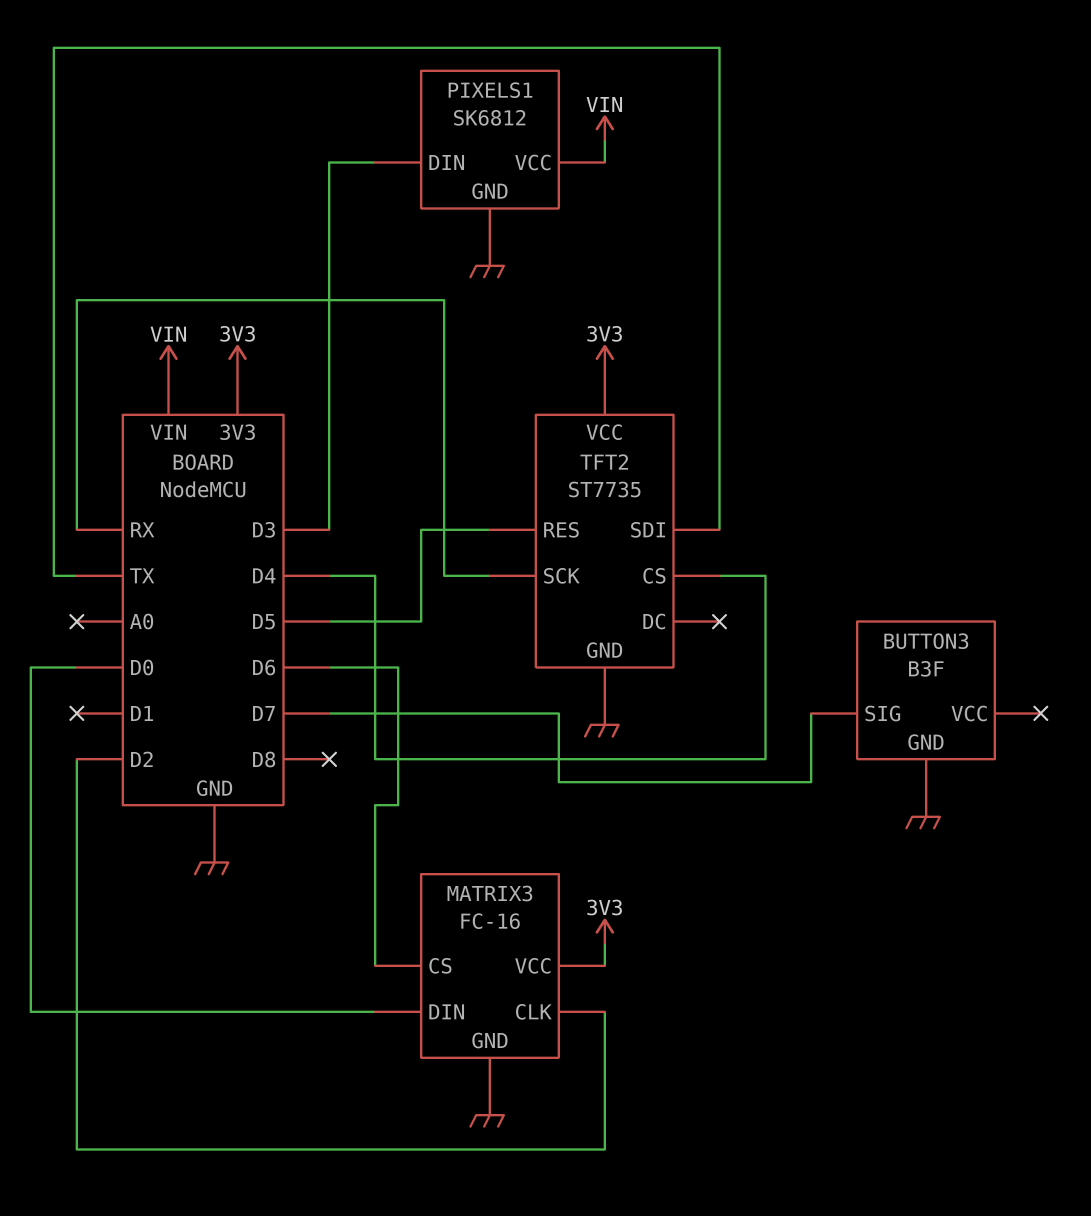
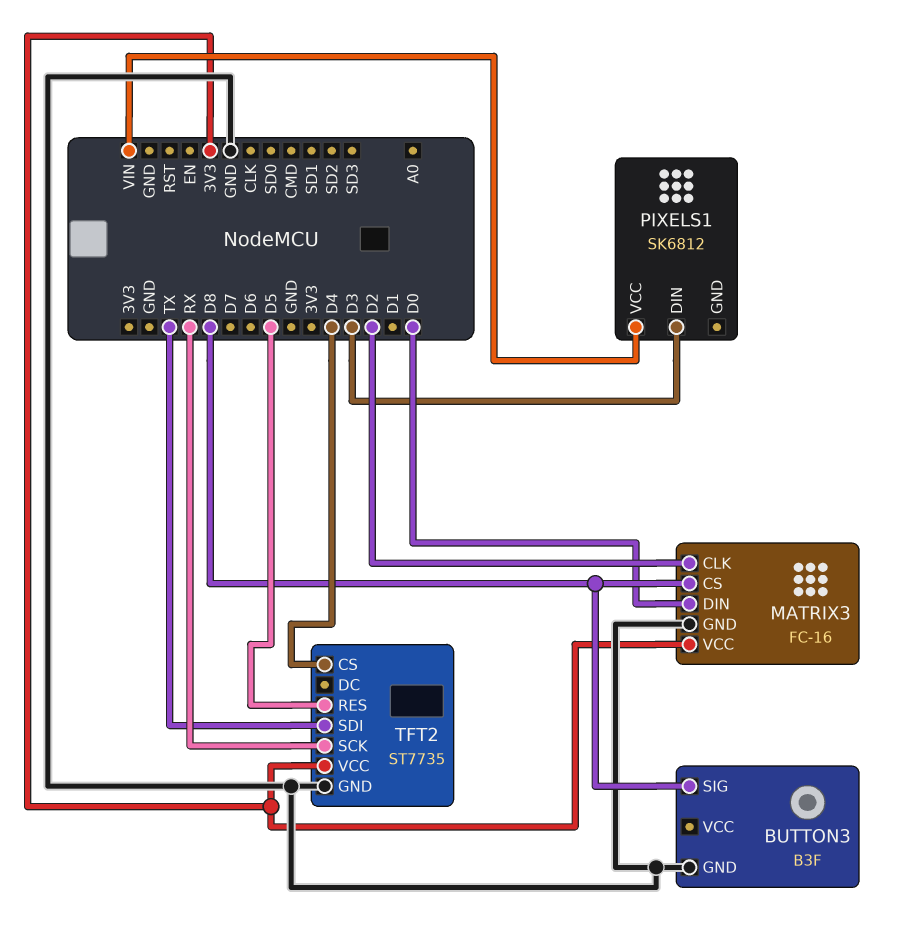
BUTTON3 pin SIG: D7 -> D8
MATRIX3 pin CS: D6 -> D8
PIXELS1 pin GND: GND -> none

